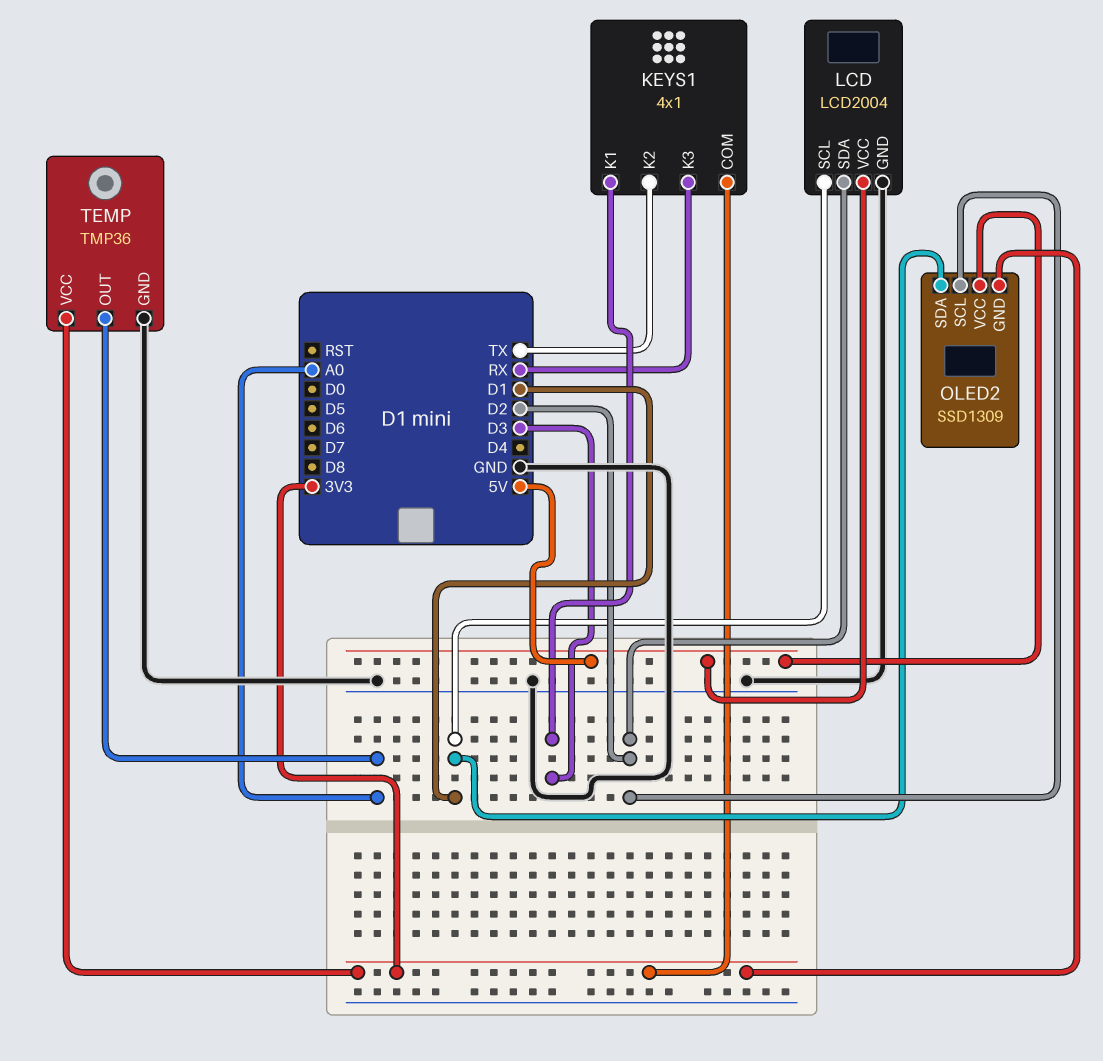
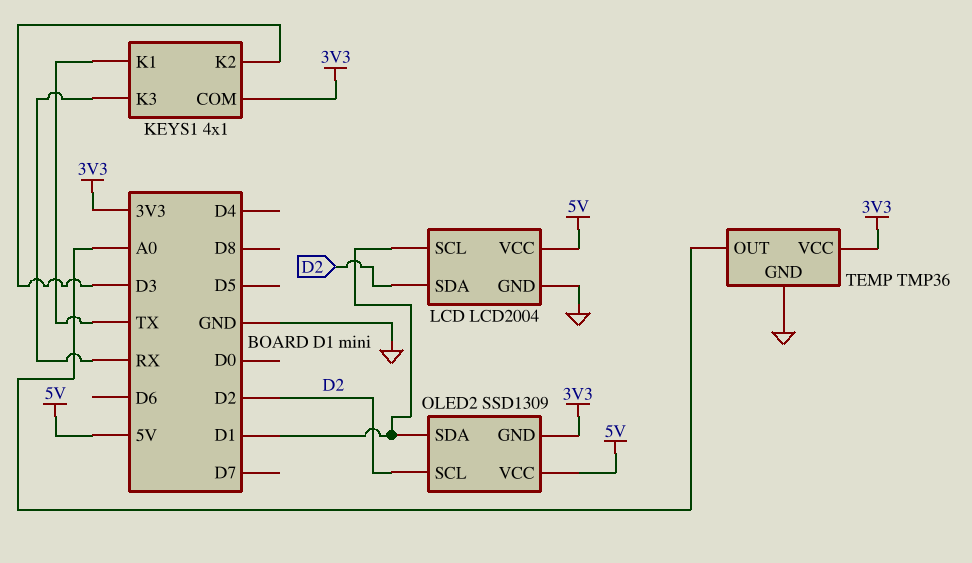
KEYS1 pin K1: D3 -> TX
KEYS1 pin K2: TX -> D3

